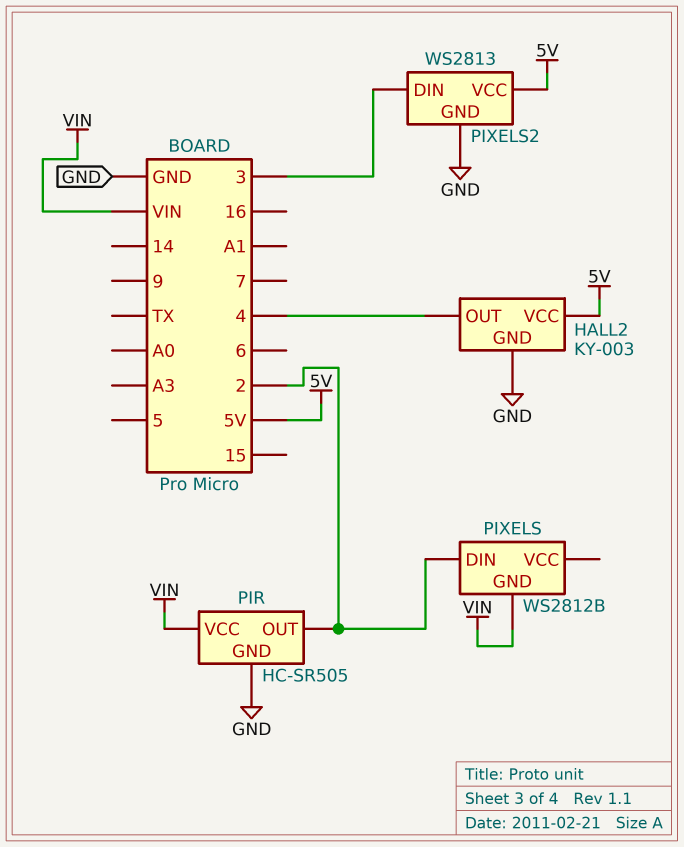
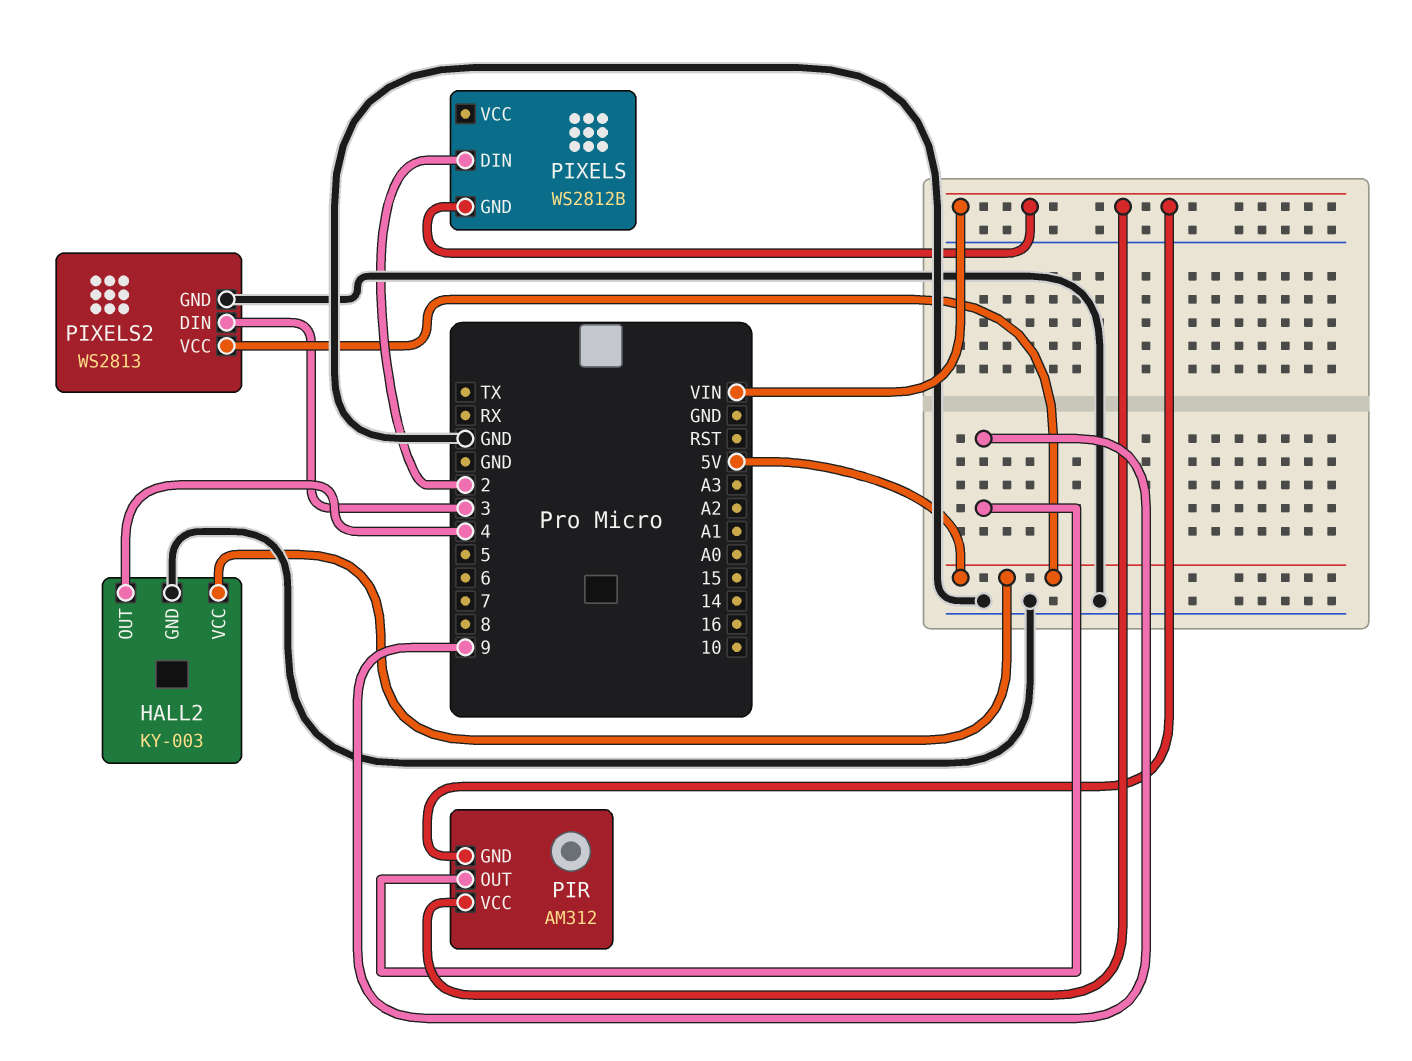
PIR: HC-SR505 -> AM312
PIR pin GND: GND -> VIN
PIR pin OUT: 2 -> 9

